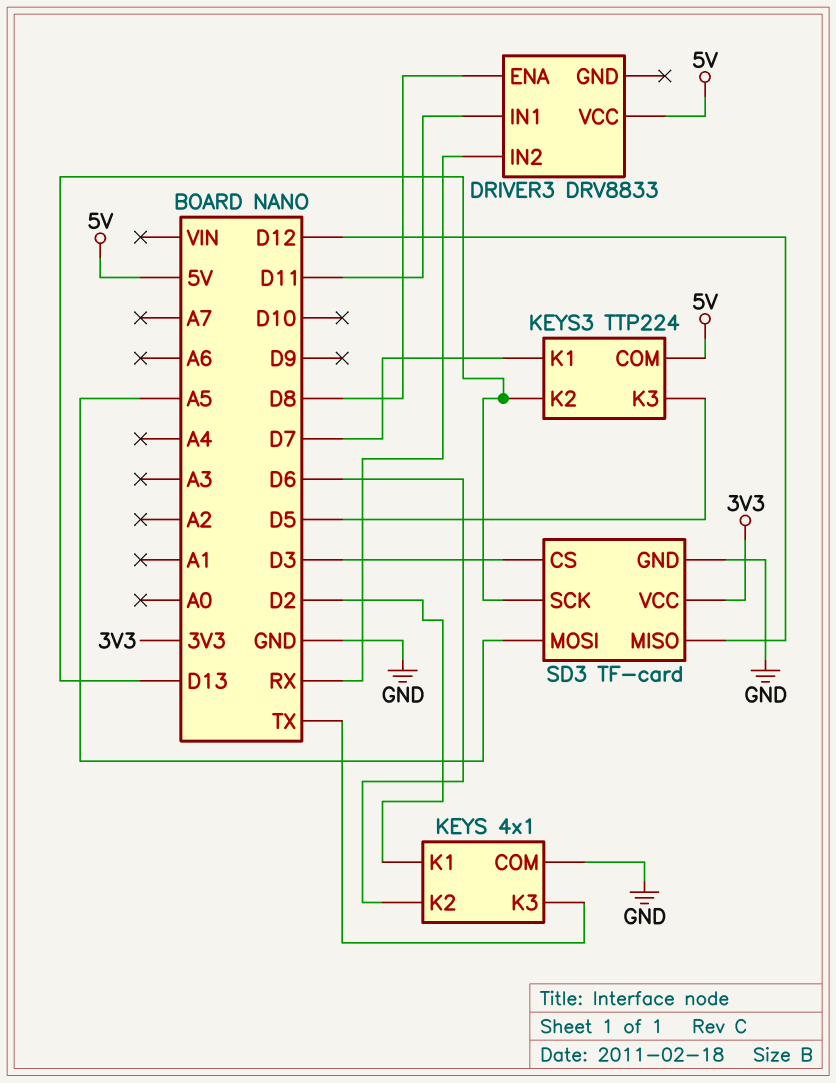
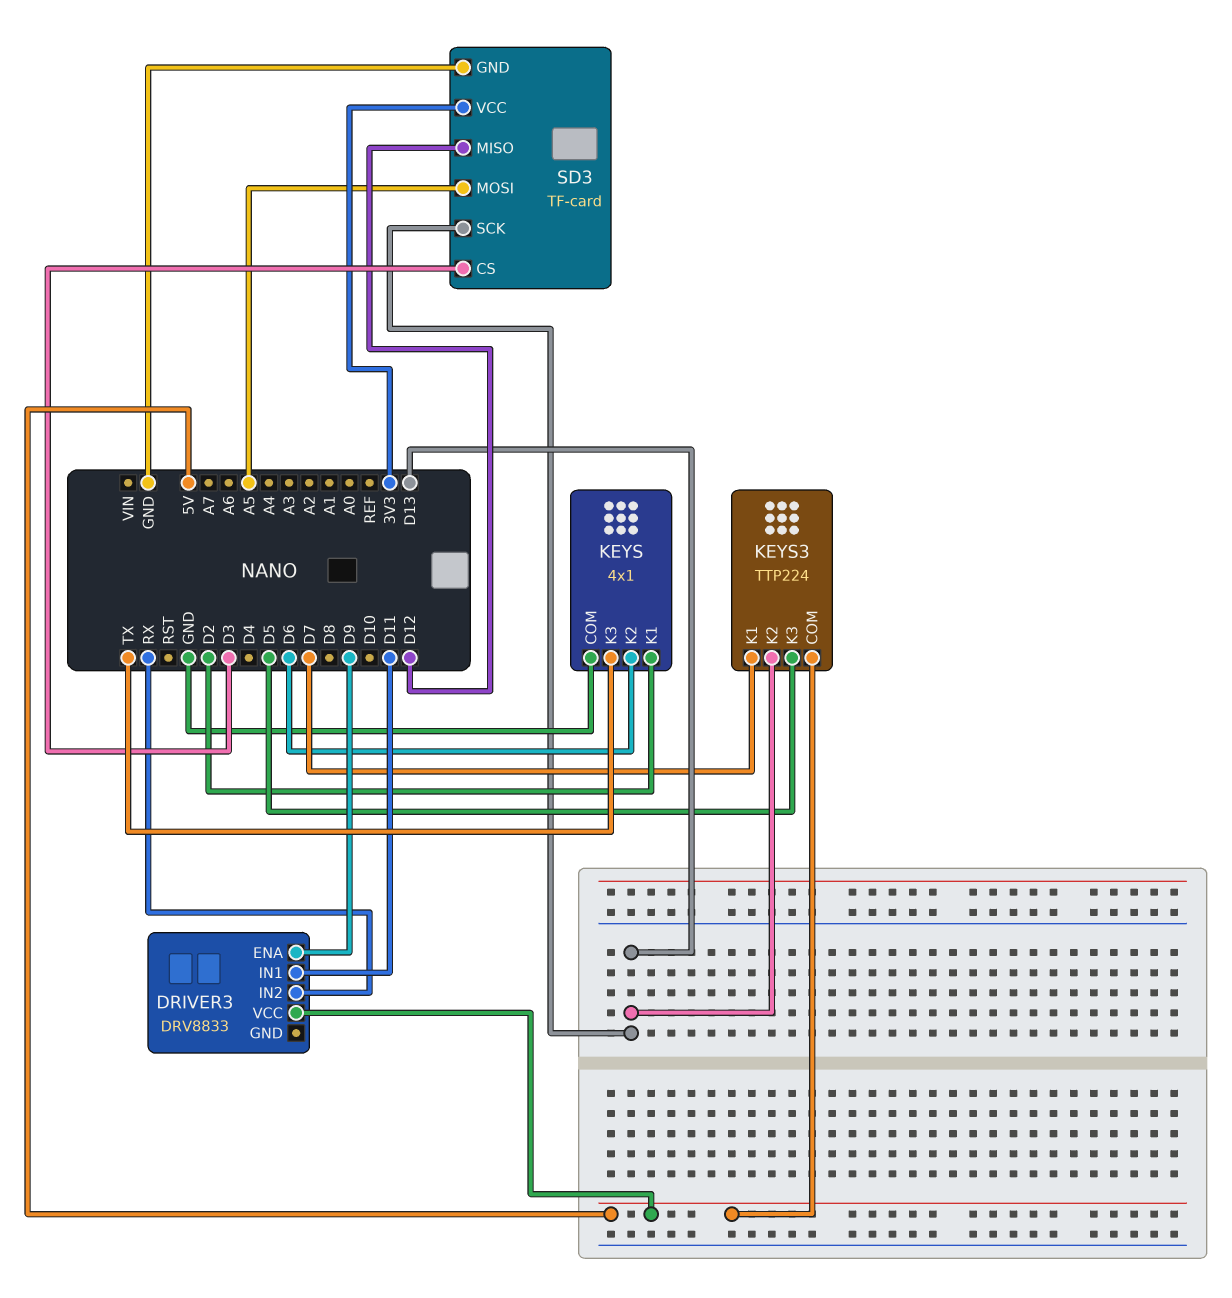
DRIVER3 pin ENA: D8 -> D9

